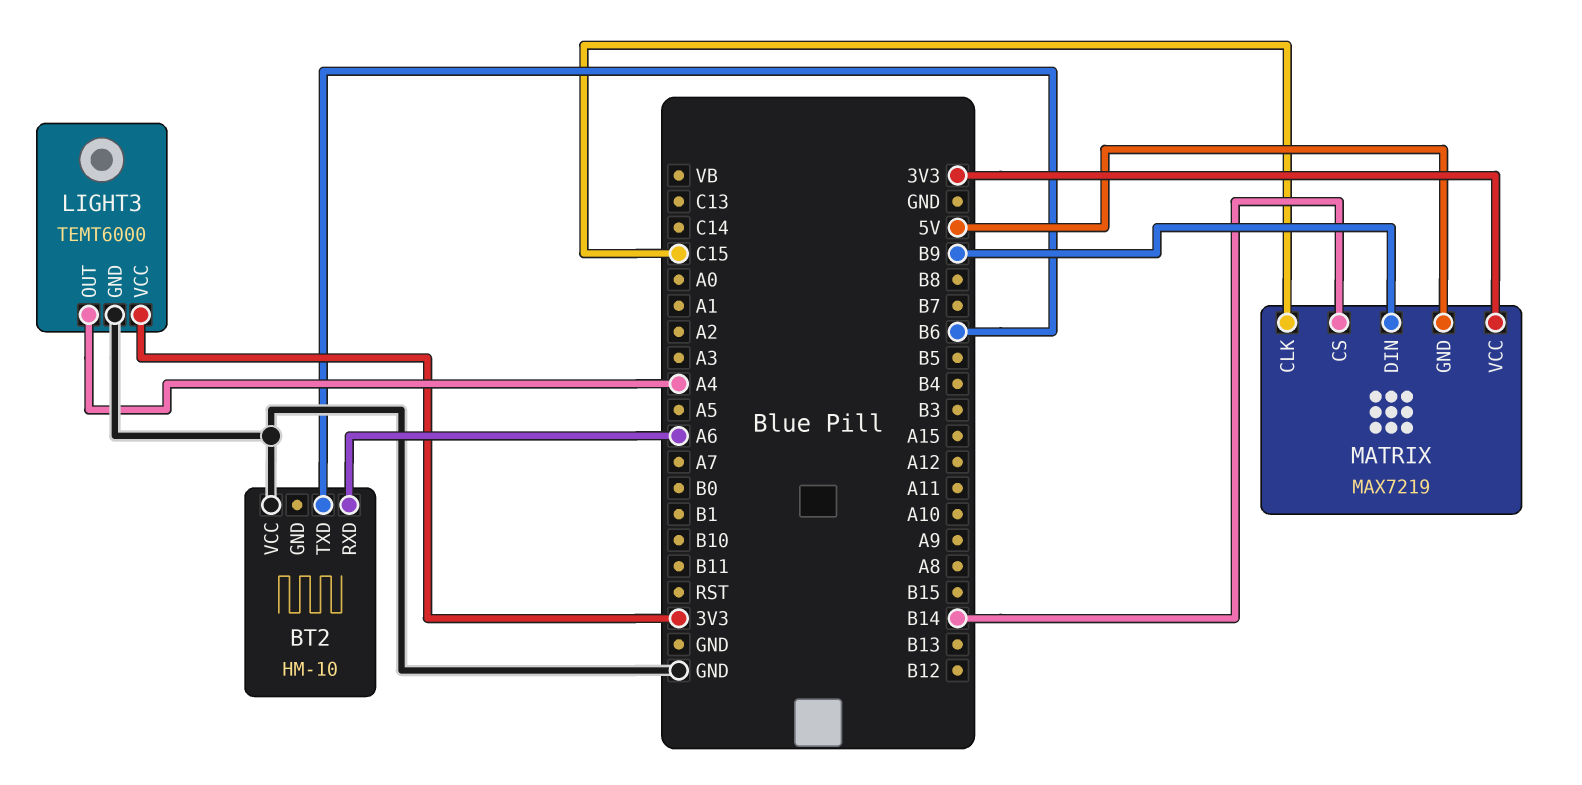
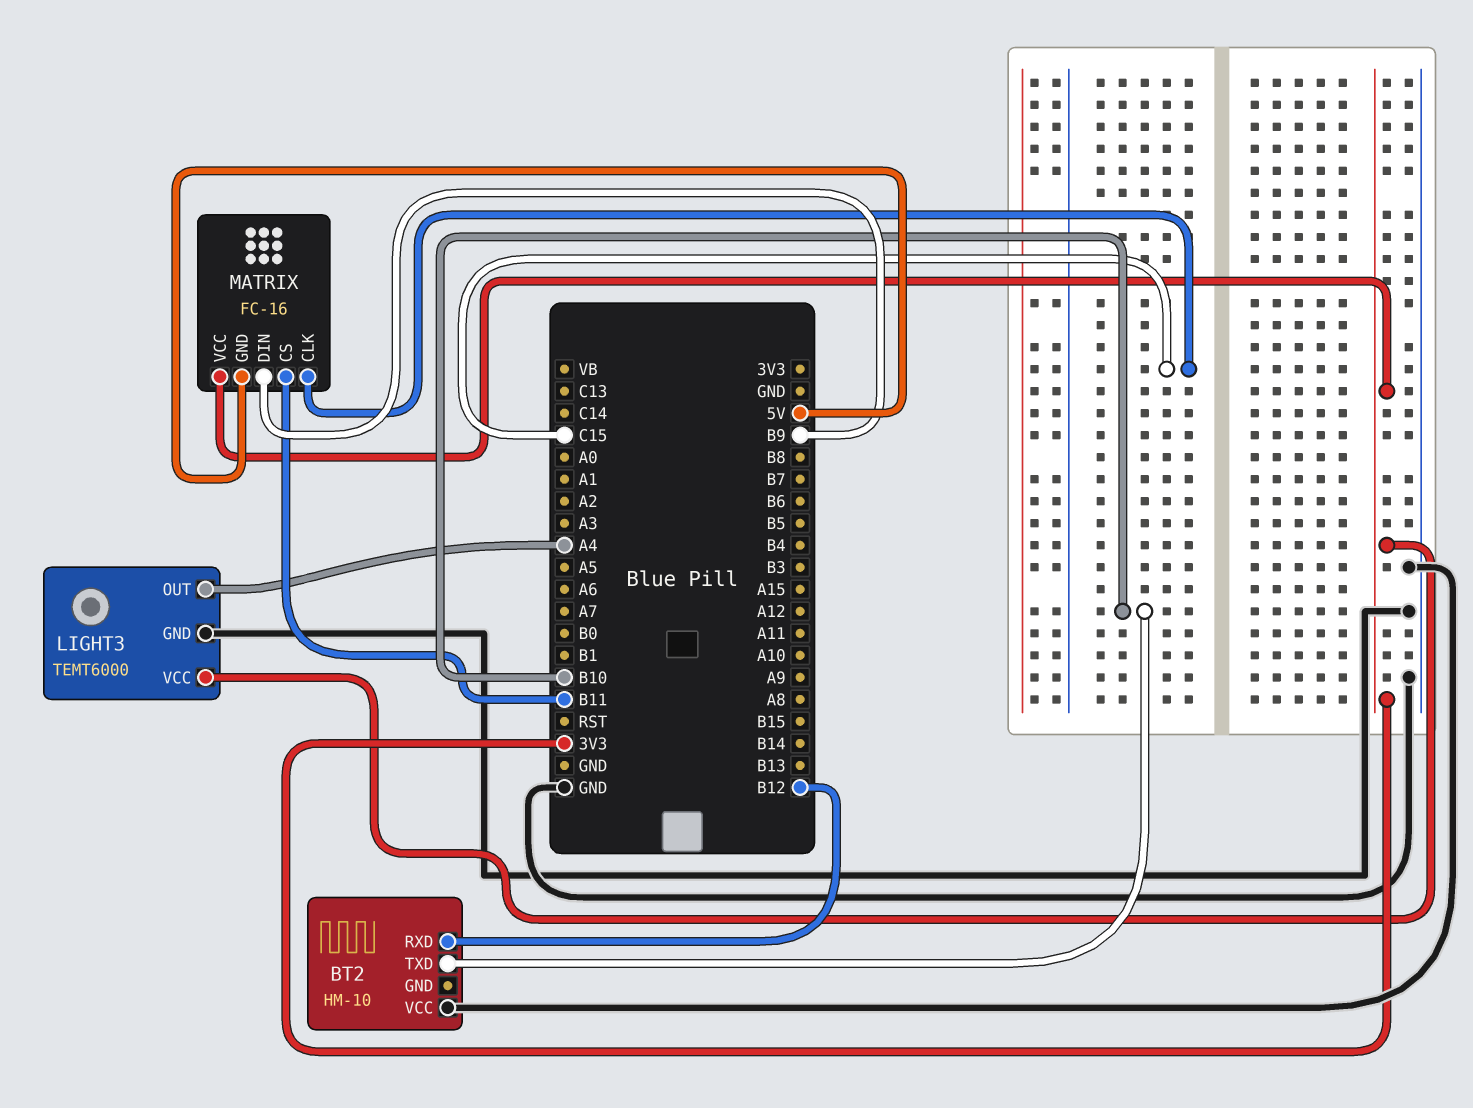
BT2 pin RXD: A6 -> B12
BT2 pin TXD: B6 -> B10
MATRIX: MAX7219 -> FC-16
MATRIX pin CS: B14 -> B11

